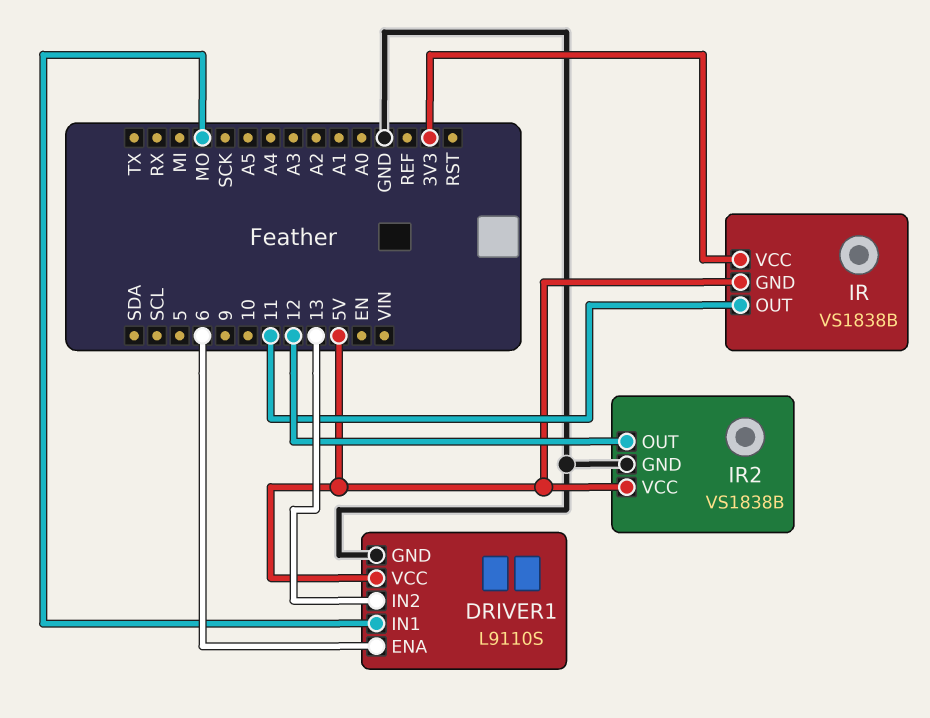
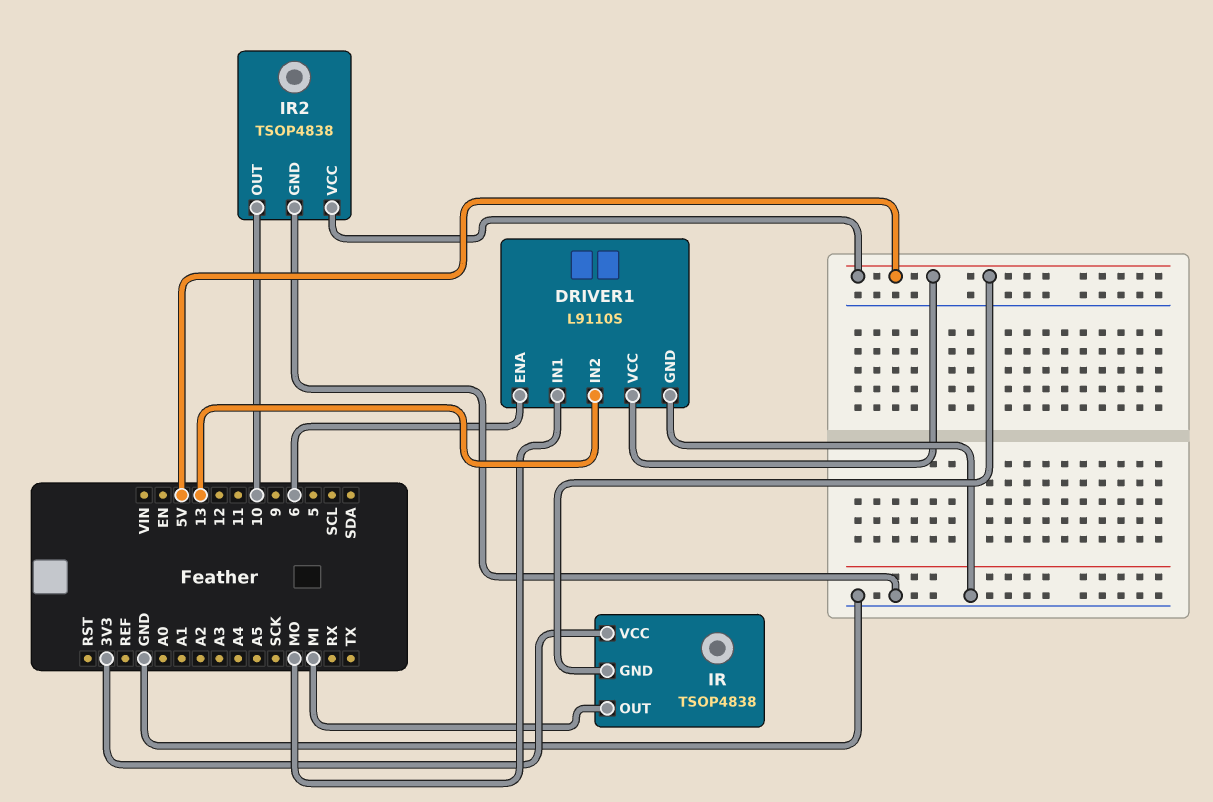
IR: VS1838B -> TSOP4838
IR pin OUT: 11 -> MI
IR2: VS1838B -> TSOP4838
IR2 pin OUT: 12 -> 10

